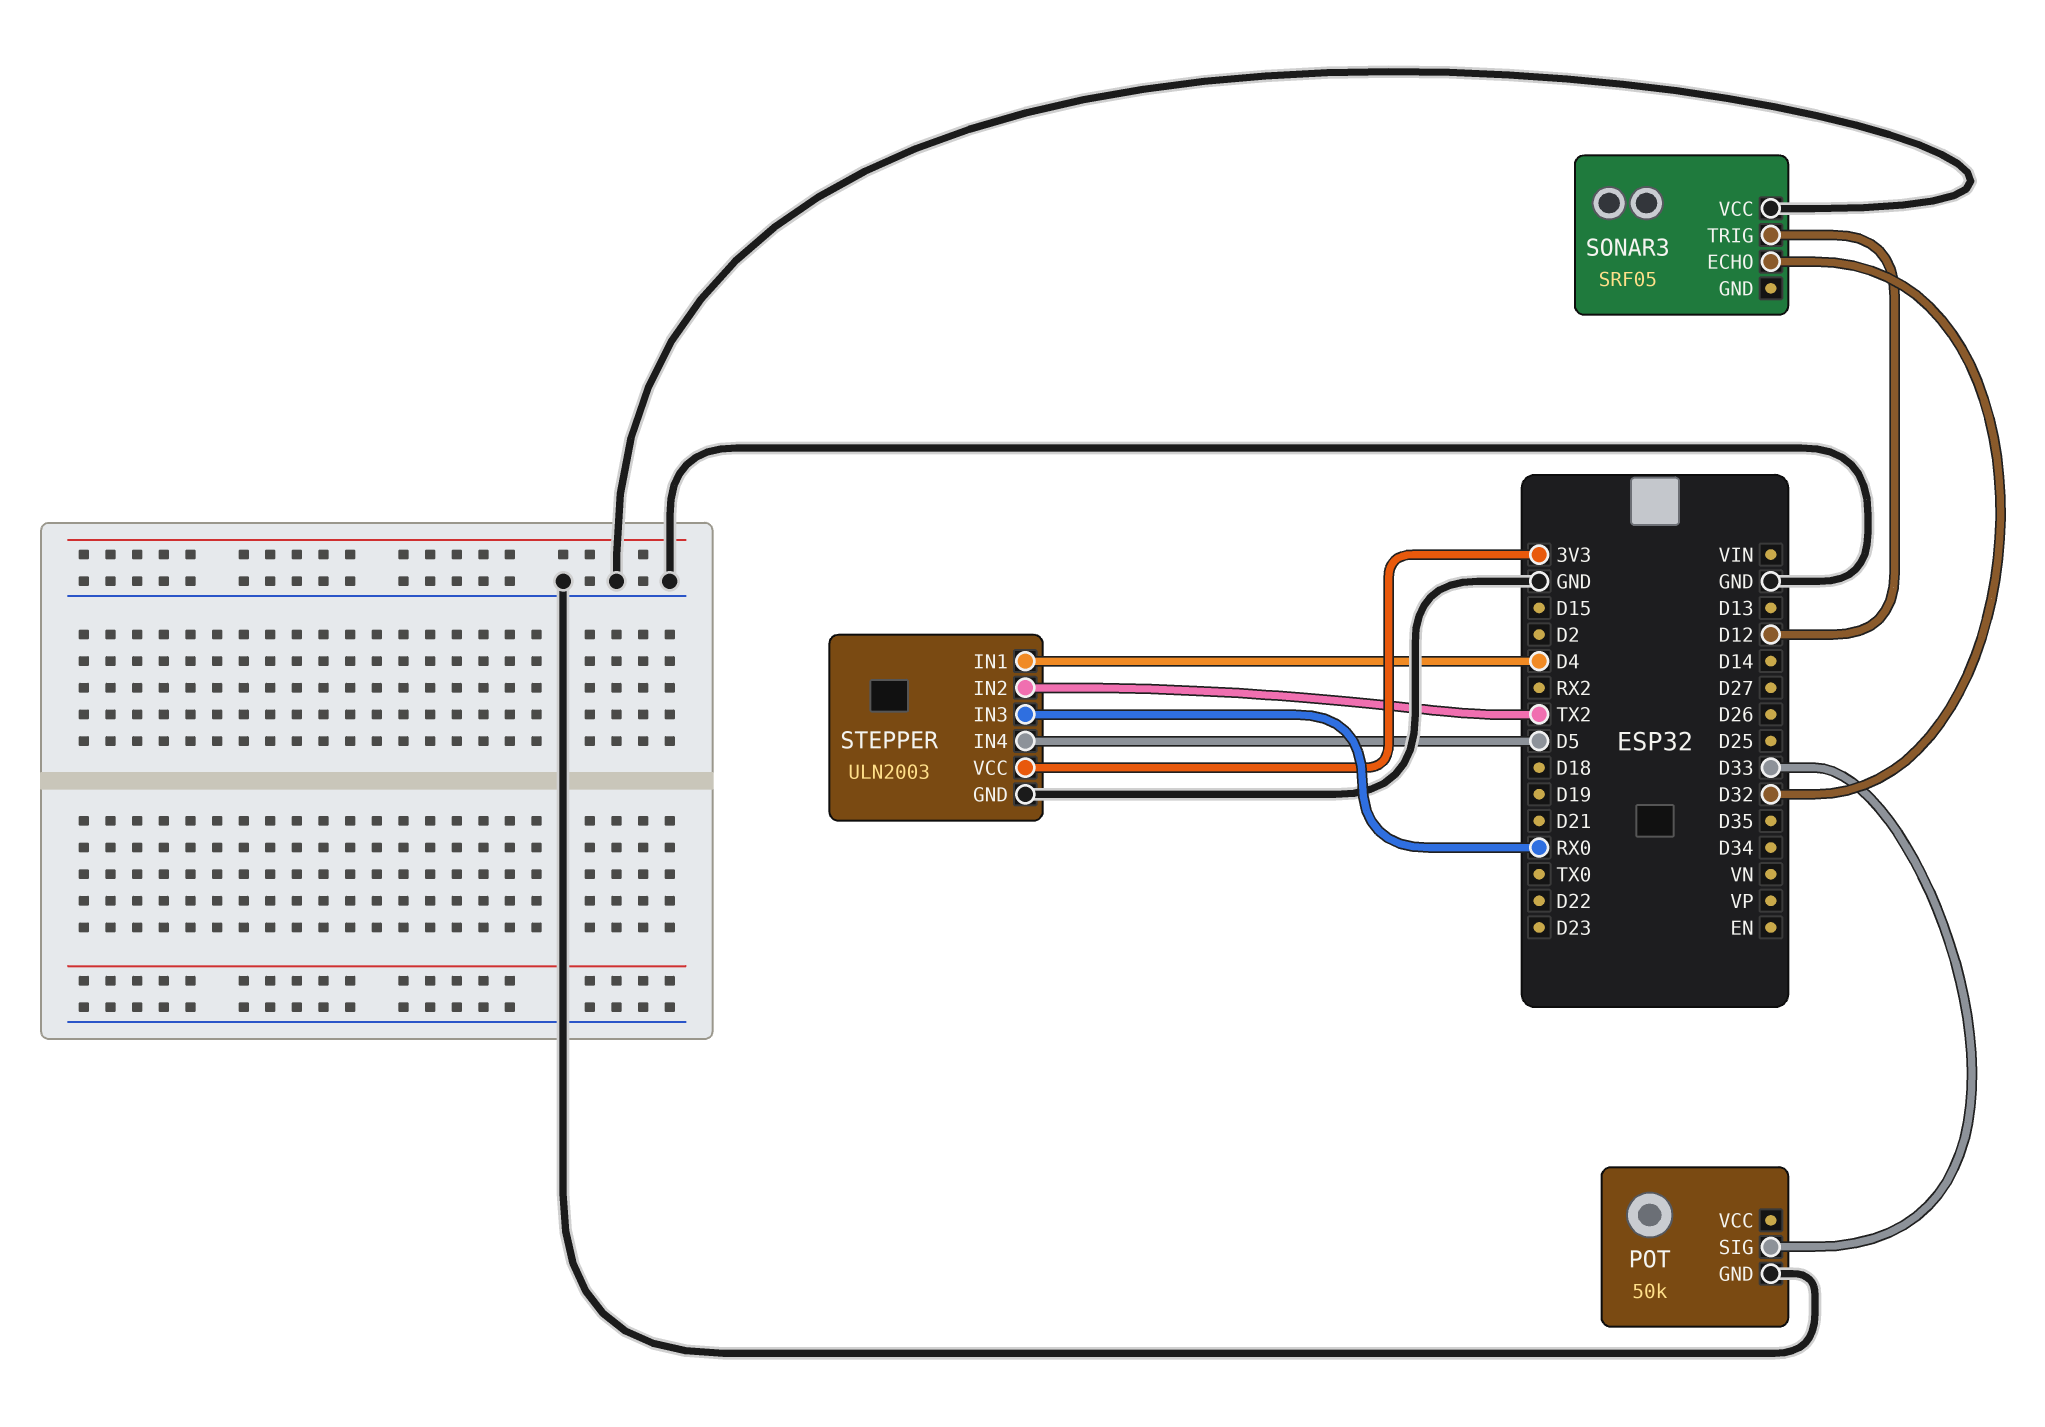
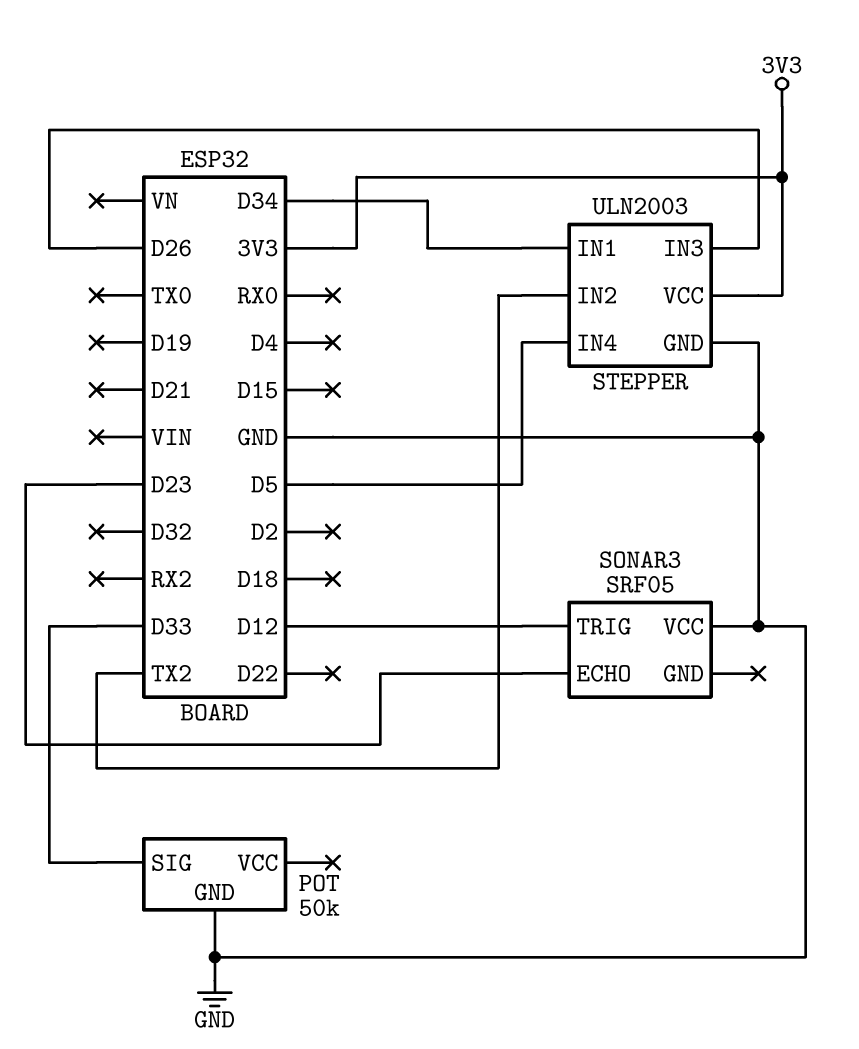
SONAR3 pin ECHO: D32 -> D23
STEPPER pin IN1: D4 -> D34
STEPPER pin IN3: RX0 -> D26

